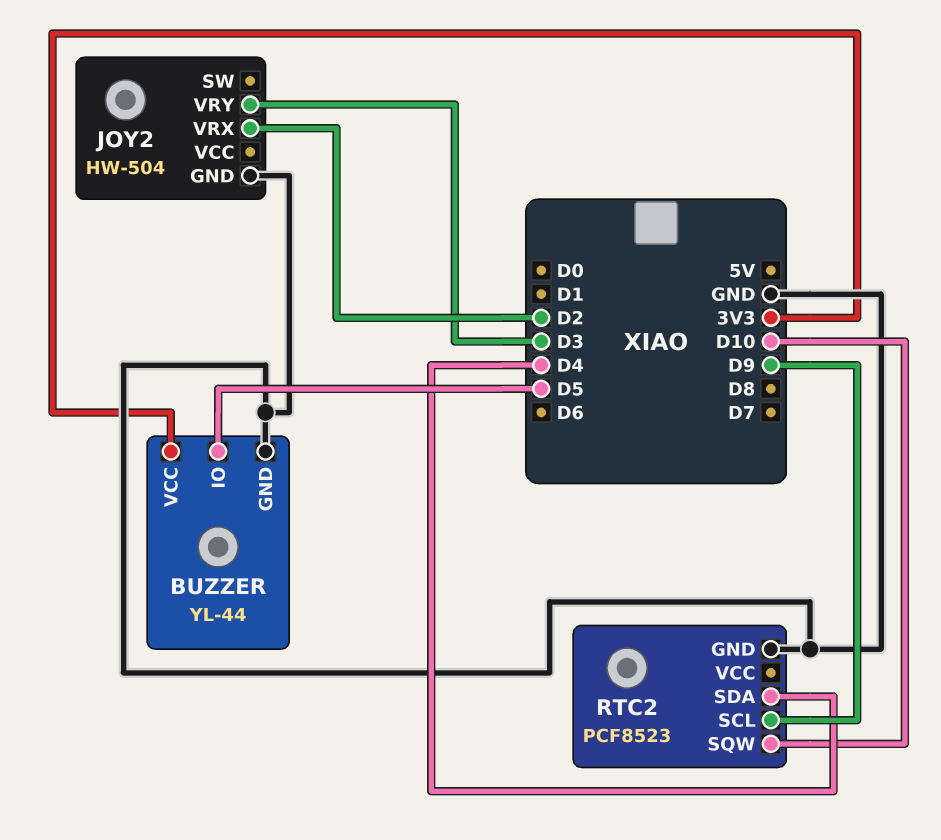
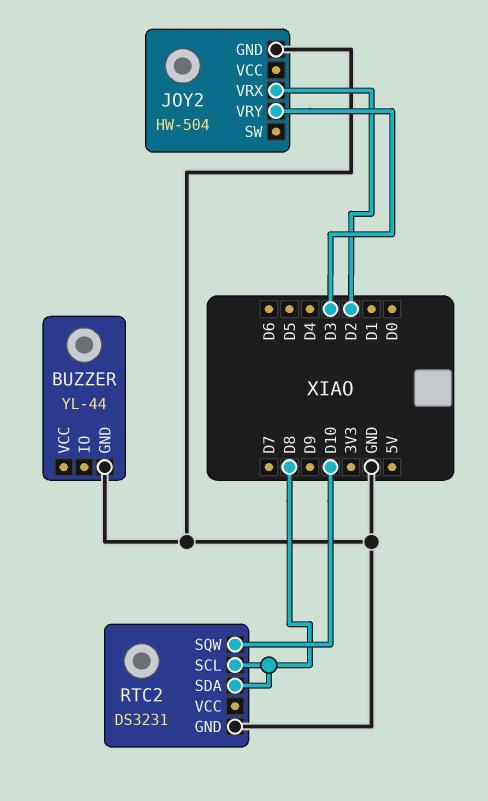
BUZZER pin IO: D5 -> none
BUZZER pin VCC: 3V3 -> none
RTC2: PCF8523 -> DS3231
RTC2 pin SCL: D9 -> D8
RTC2 pin SDA: D4 -> D8

